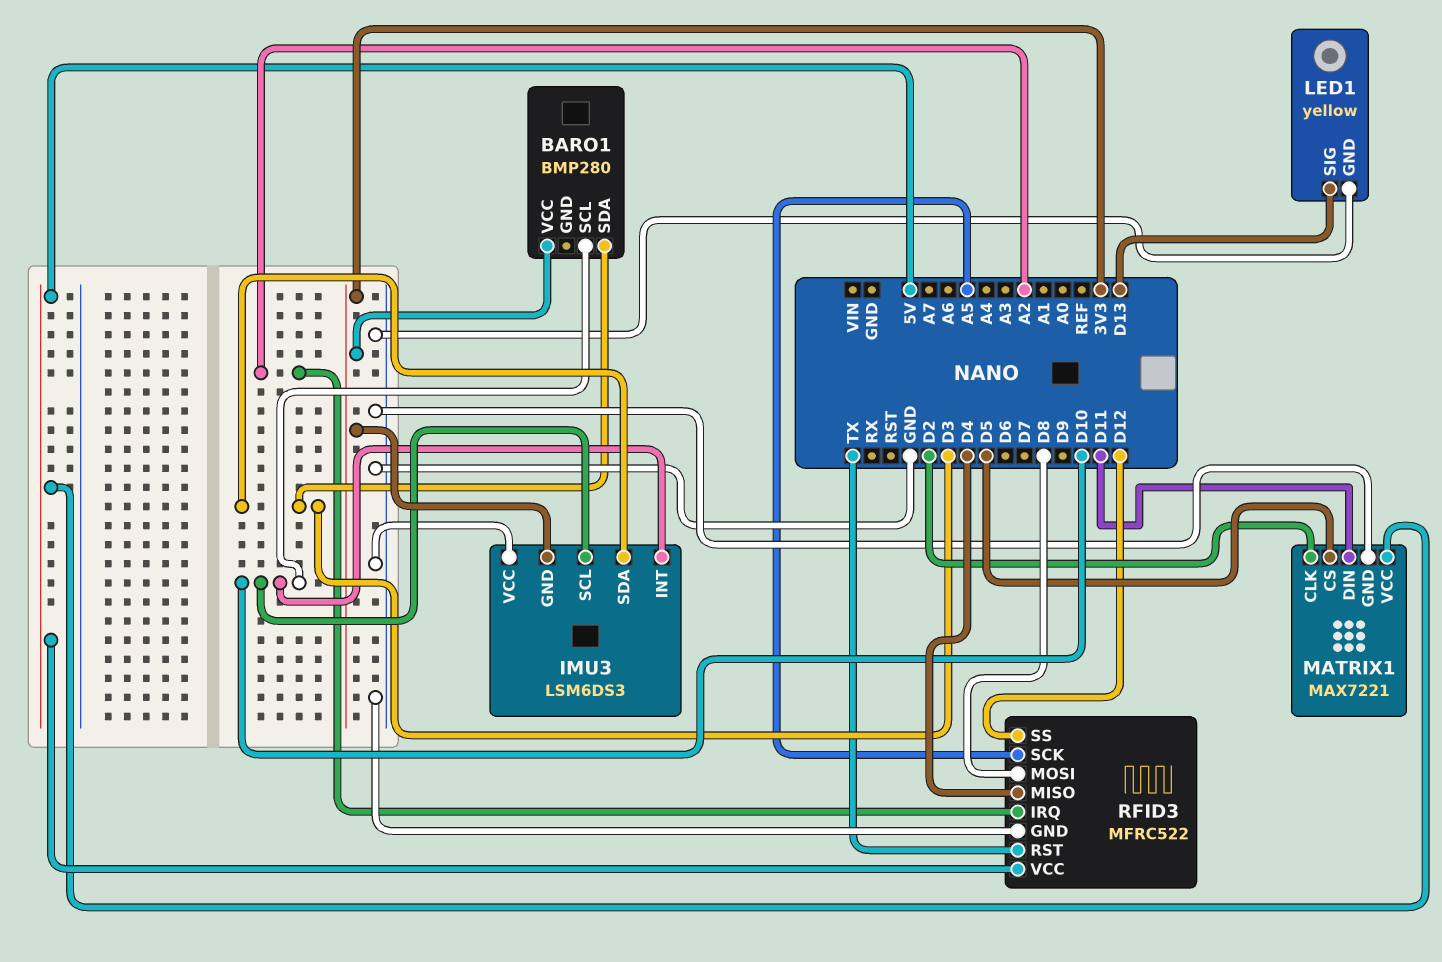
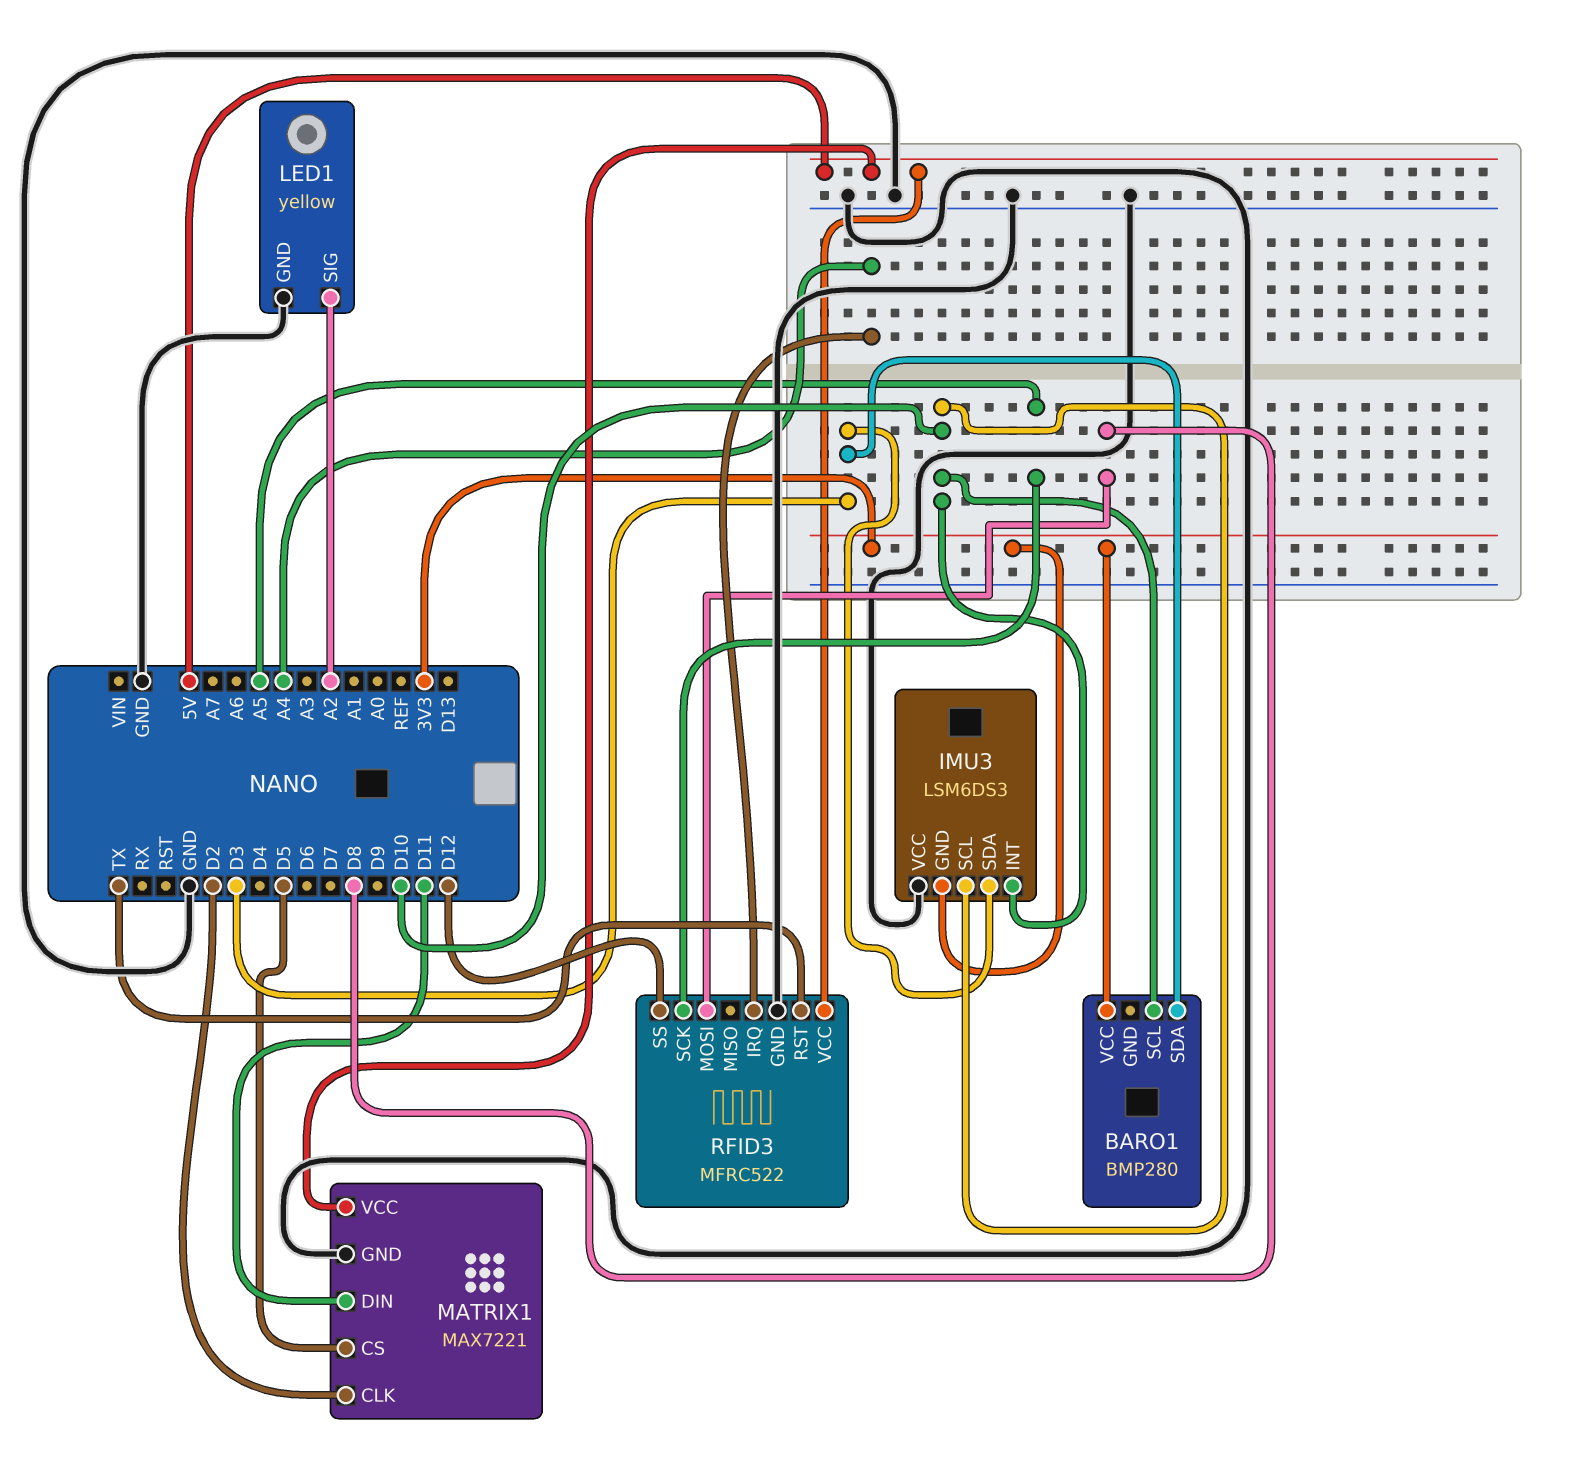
LED1 pin SIG: D13 -> A2
RFID3 pin IRQ: A2 -> A4
RFID3 pin MISO: D4 -> none

